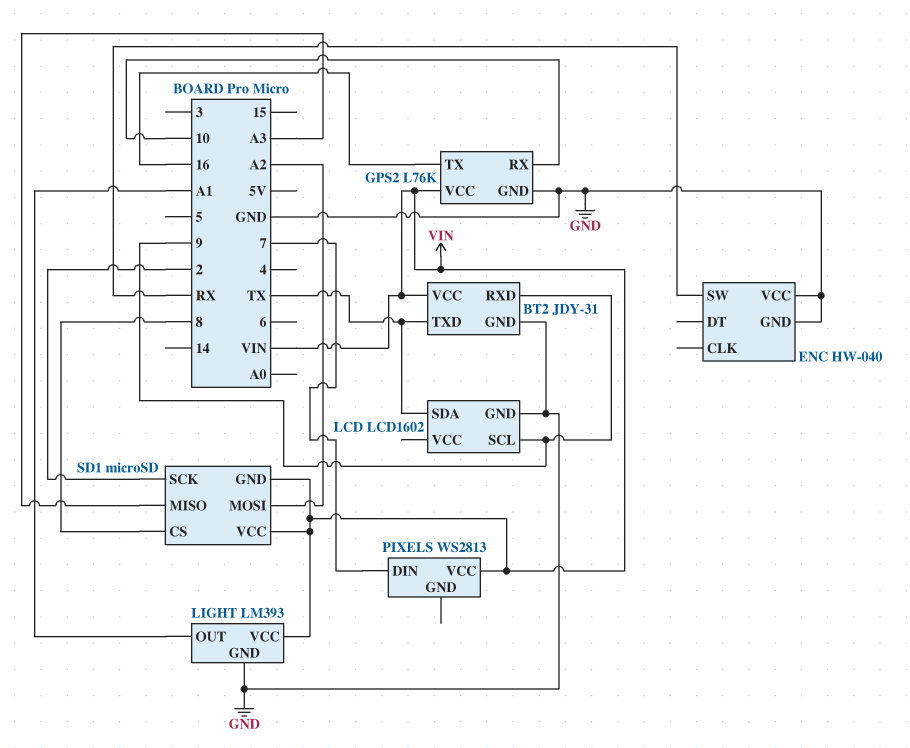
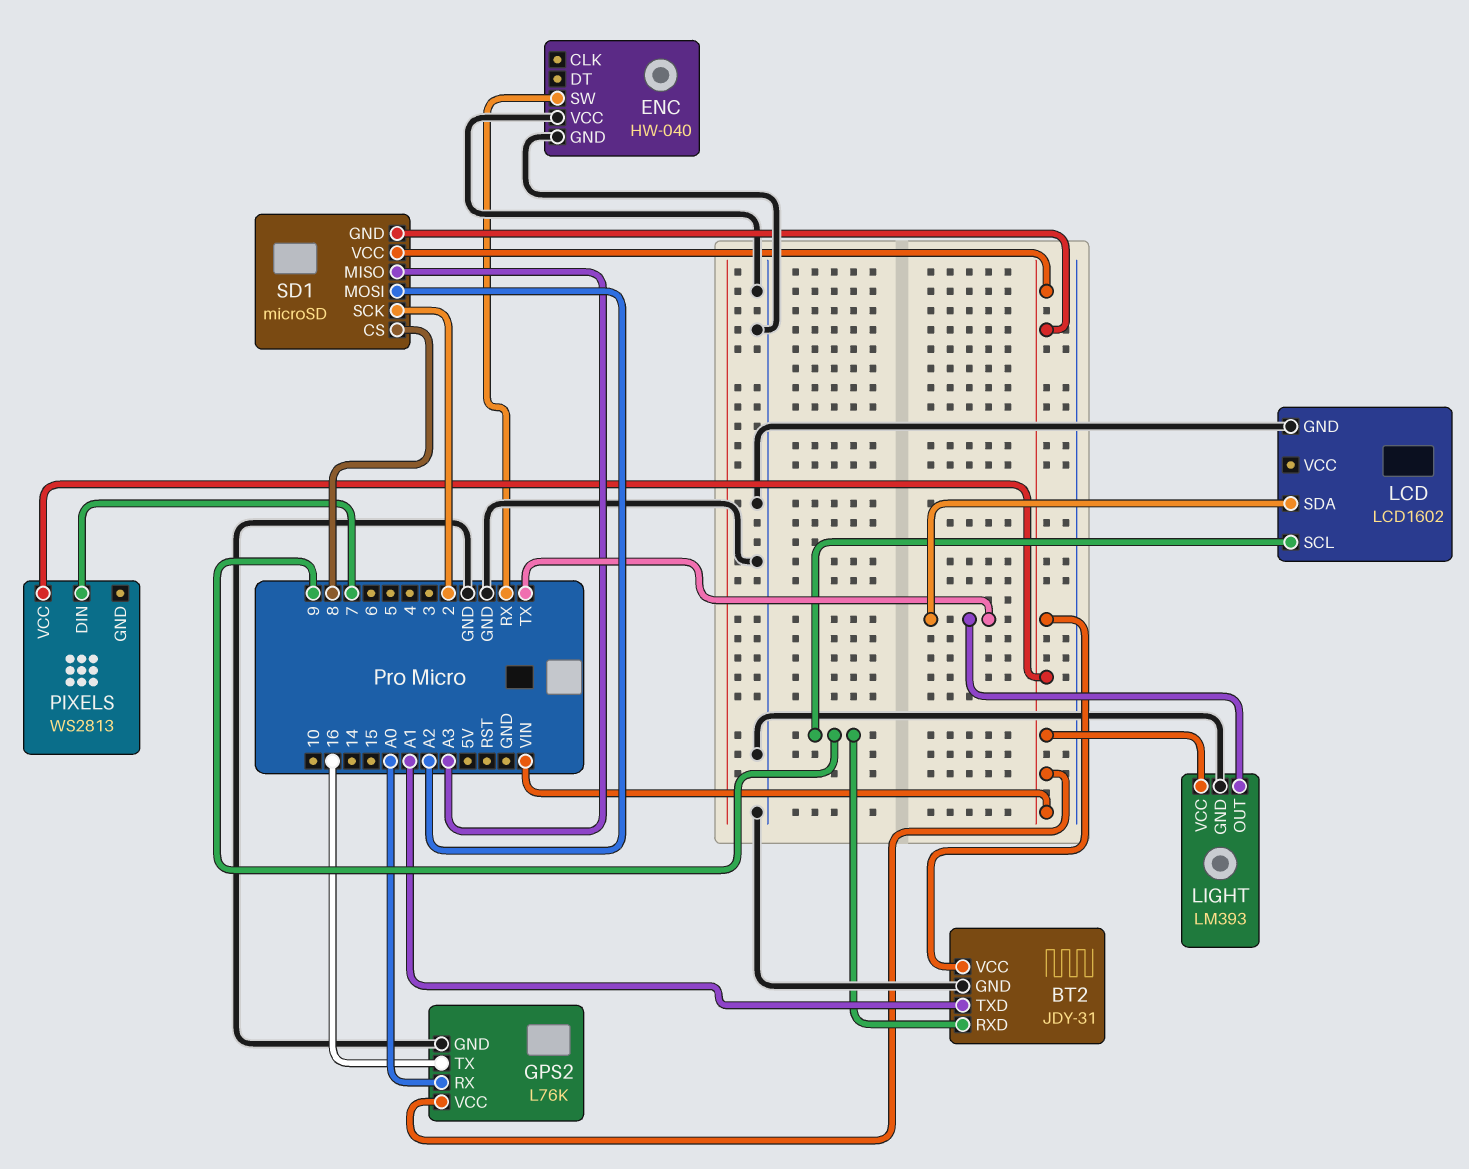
BT2 pin TXD: TX -> A1
GPS2 pin RX: 10 -> A0
LIGHT pin OUT: A1 -> TX

